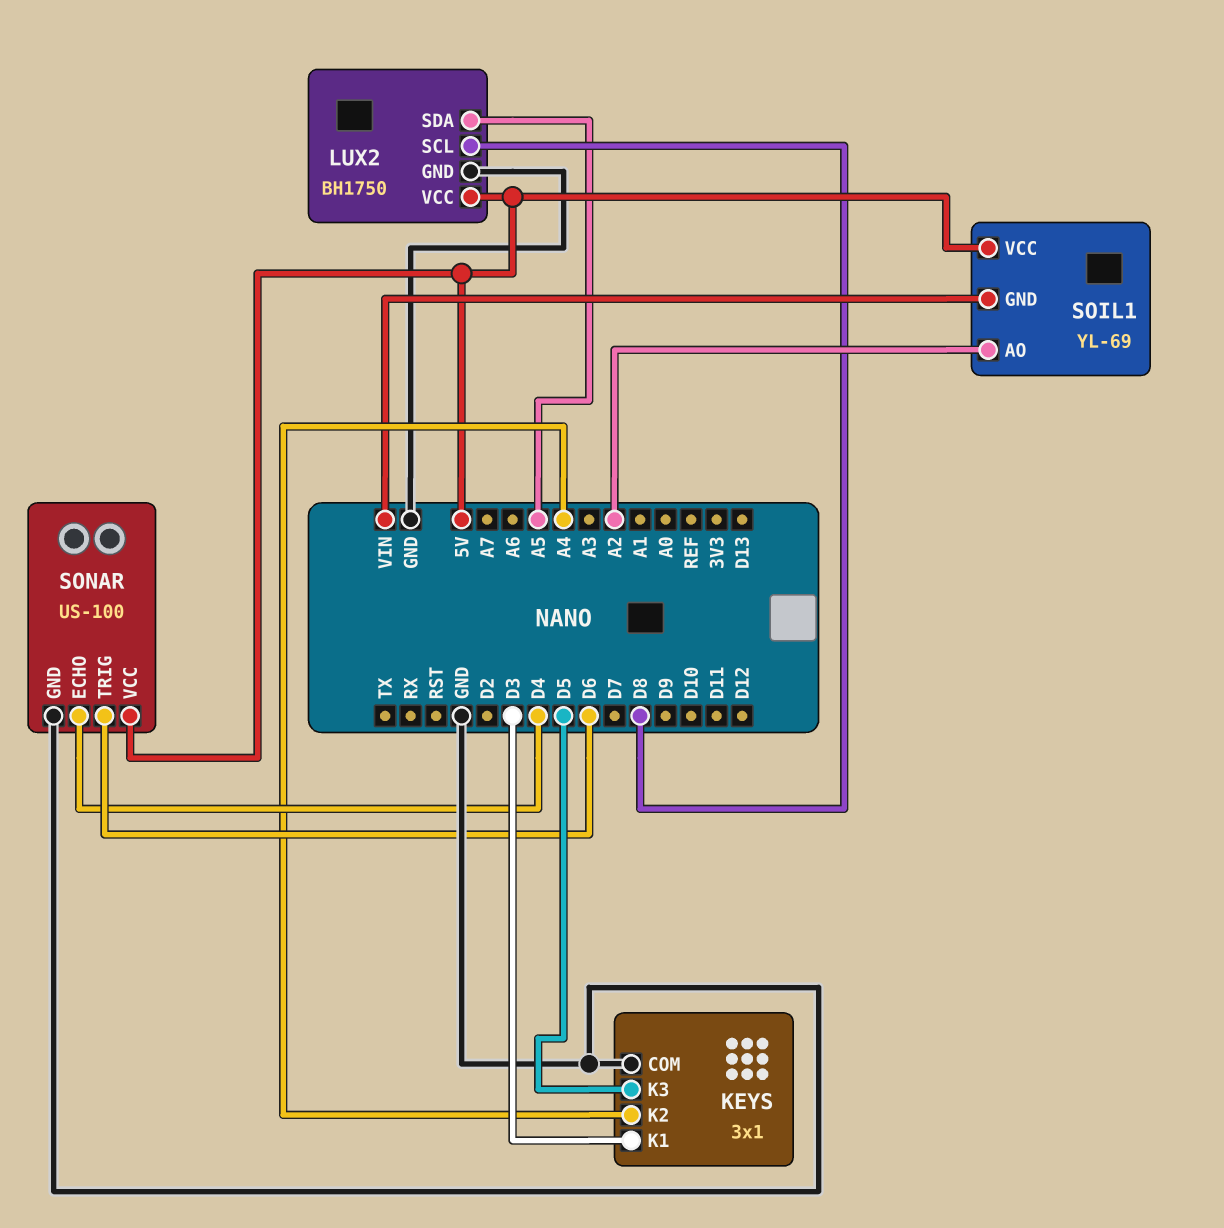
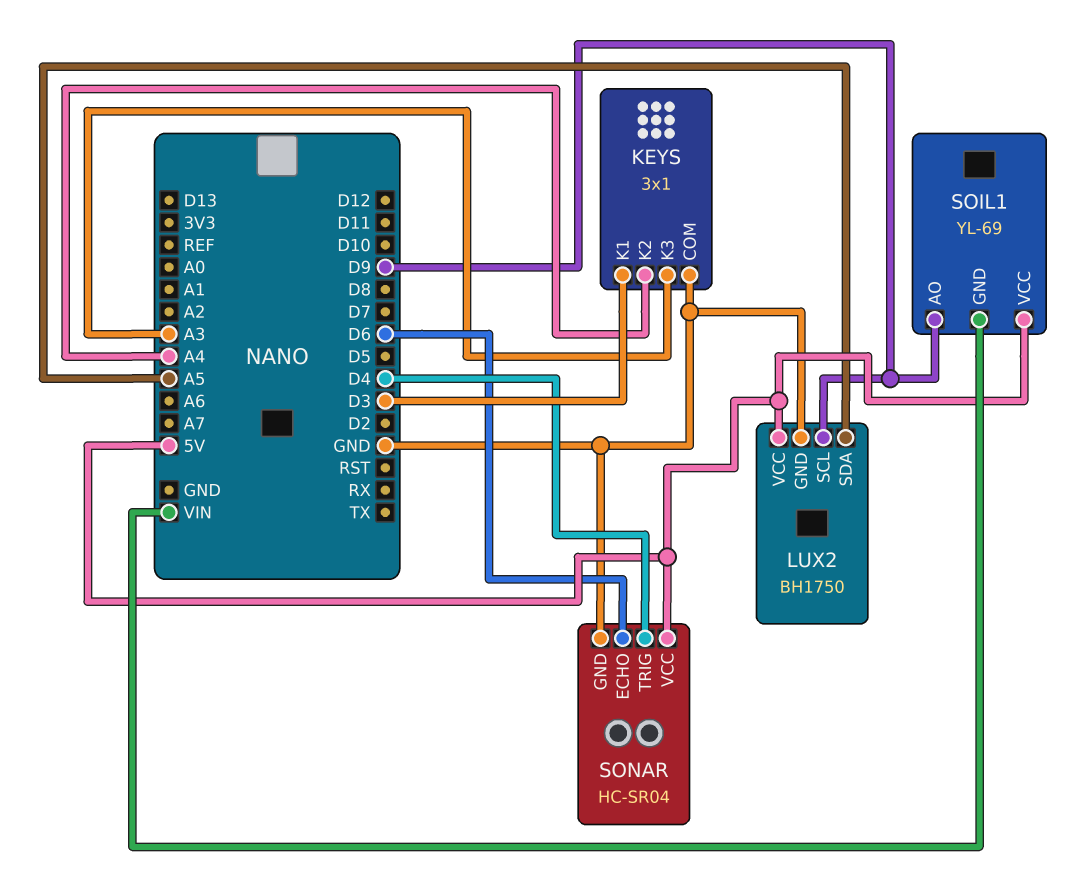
KEYS pin K3: D5 -> A3
LUX2 pin SCL: D8 -> D9
SOIL1 pin AO: A2 -> D9
SONAR: US-100 -> HC-SR04
SONAR pin ECHO: D4 -> D6
SONAR pin TRIG: D6 -> D4

